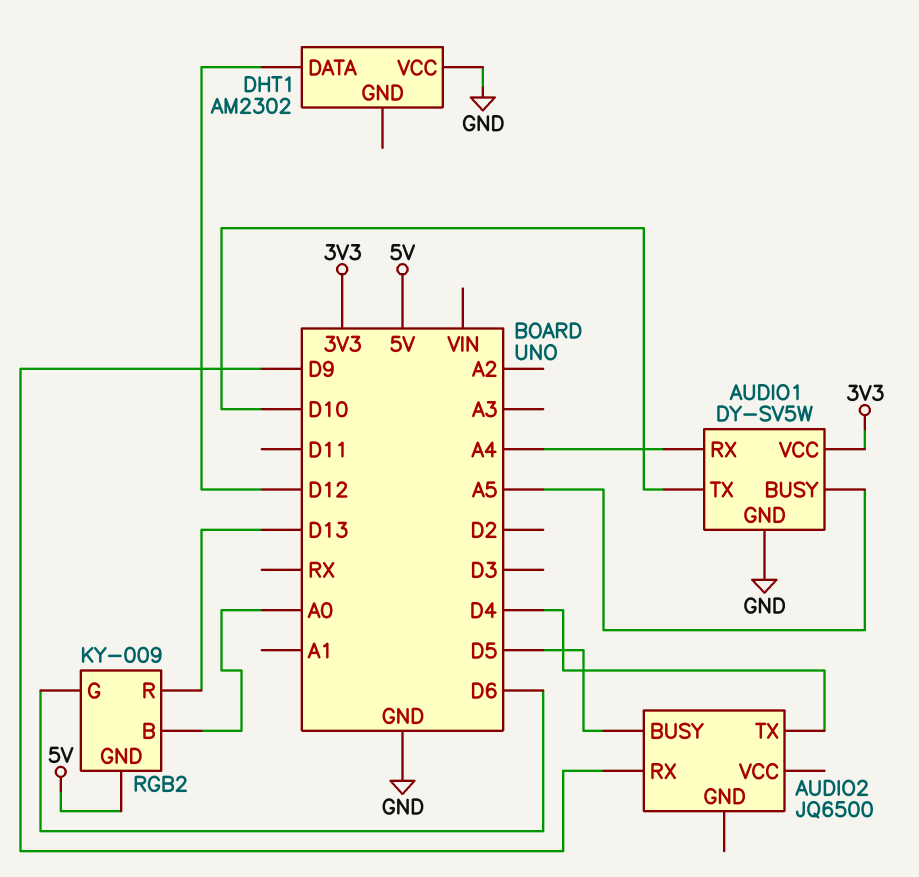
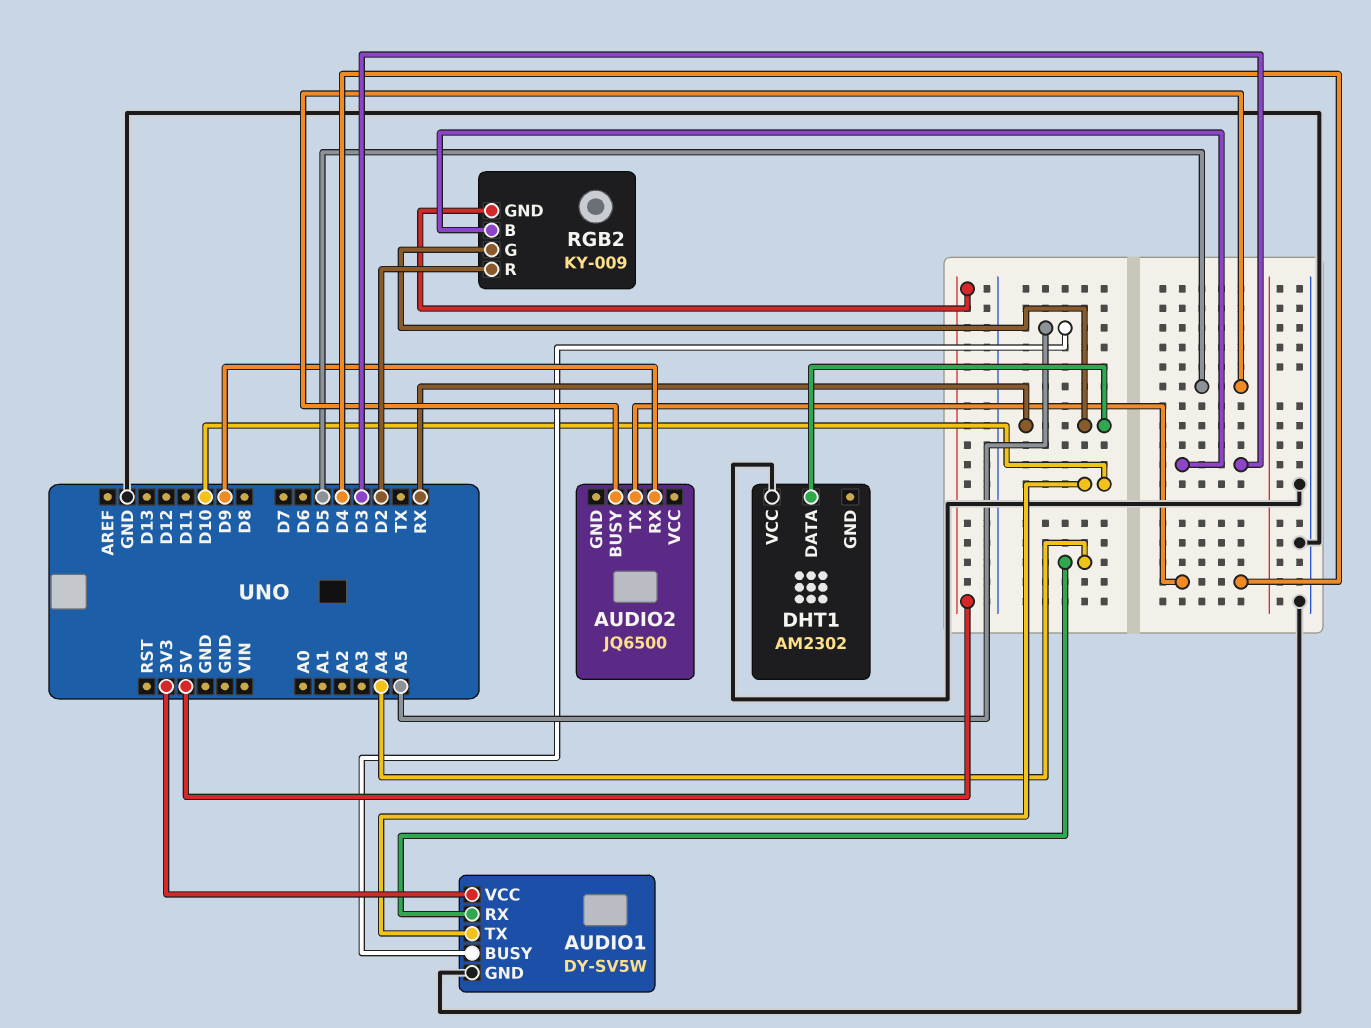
DHT1 pin DATA: D12 -> RX
RGB2 pin B: A0 -> D3
RGB2 pin G: D6 -> RX
RGB2 pin R: D13 -> D2

